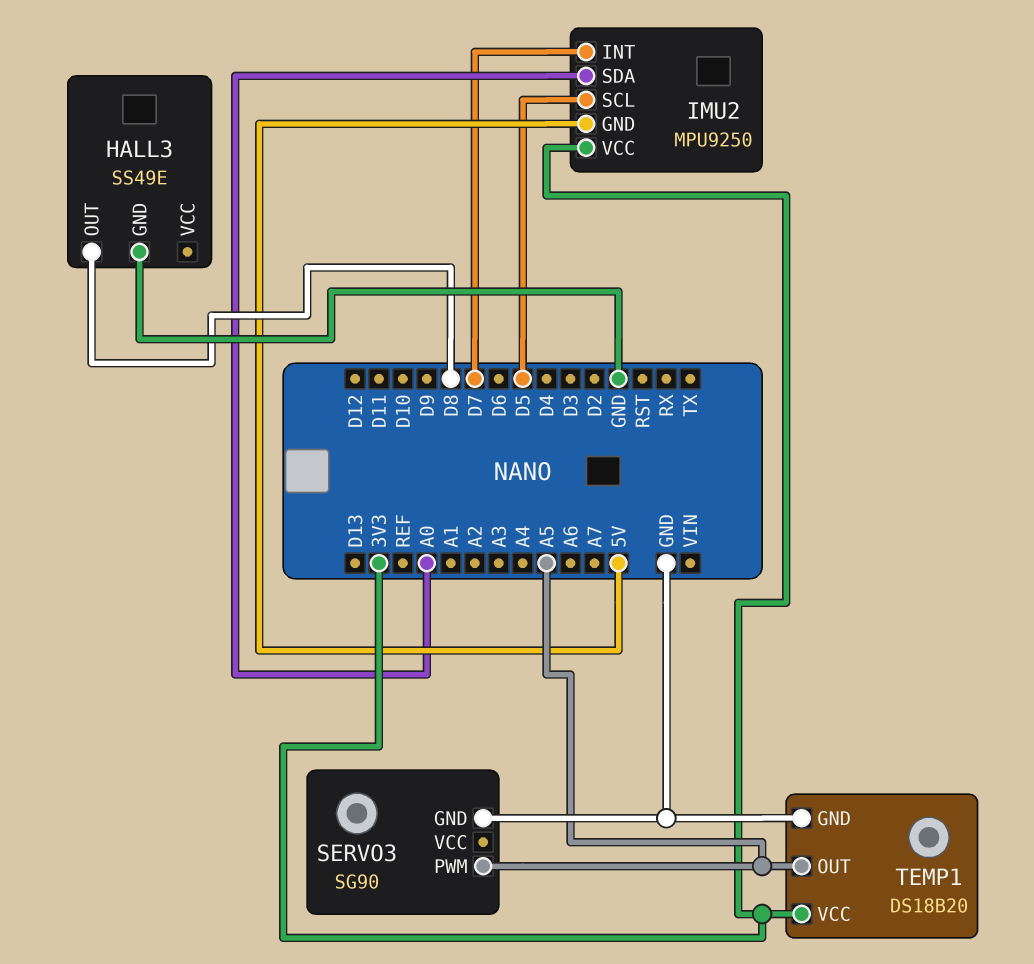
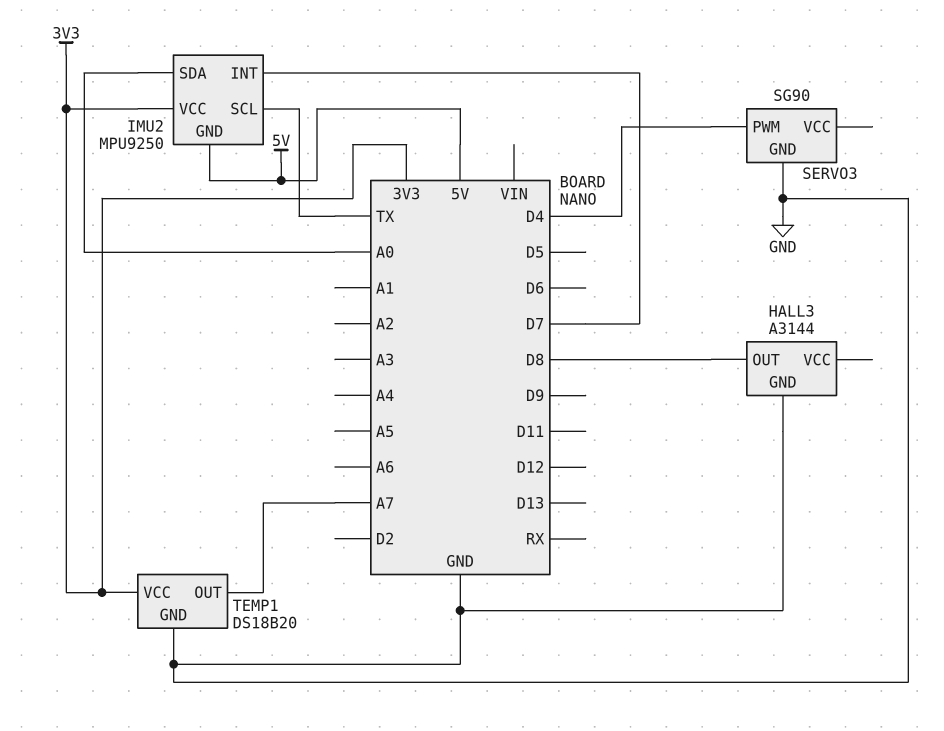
HALL3: SS49E -> A3144
IMU2 pin SCL: D5 -> TX
SERVO3 pin PWM: A5 -> D4
TEMP1 pin OUT: A5 -> A7

